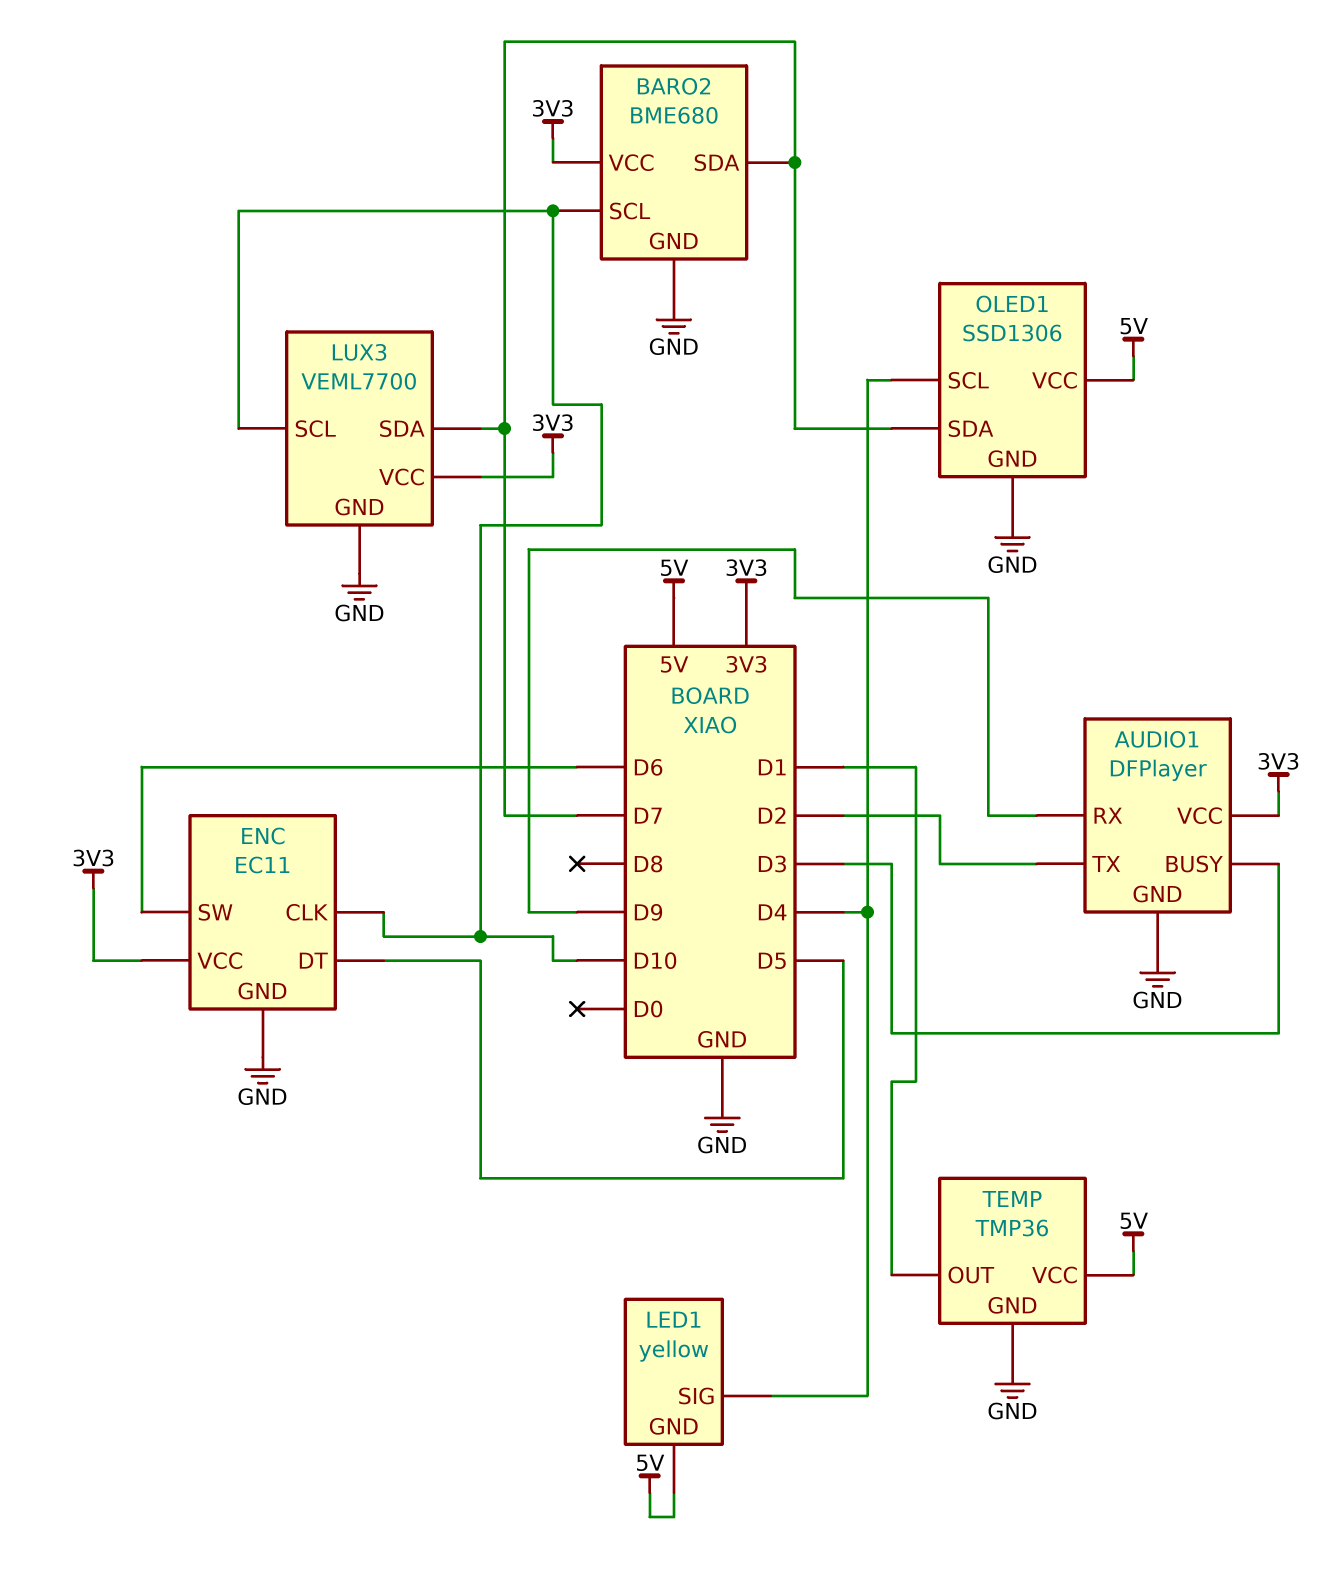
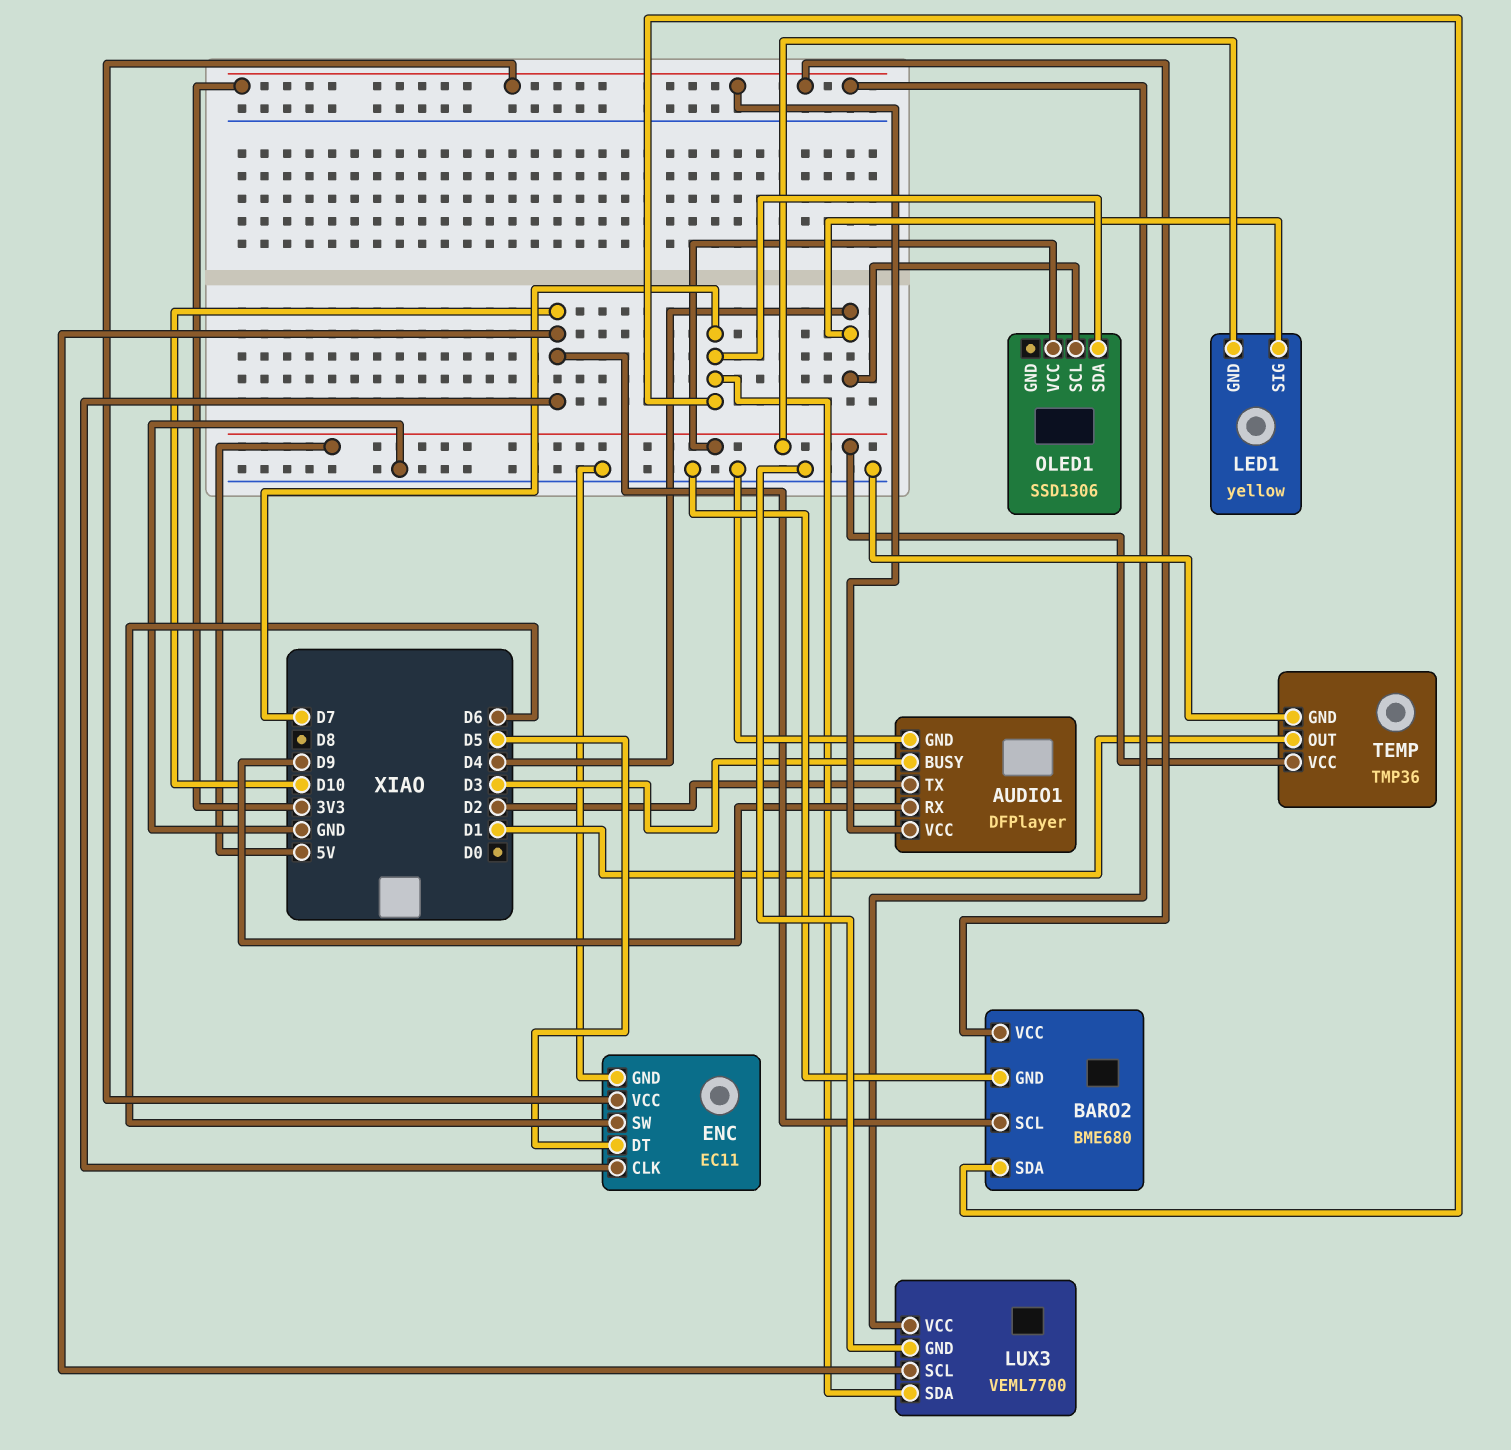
OLED1 pin GND: GND -> none

